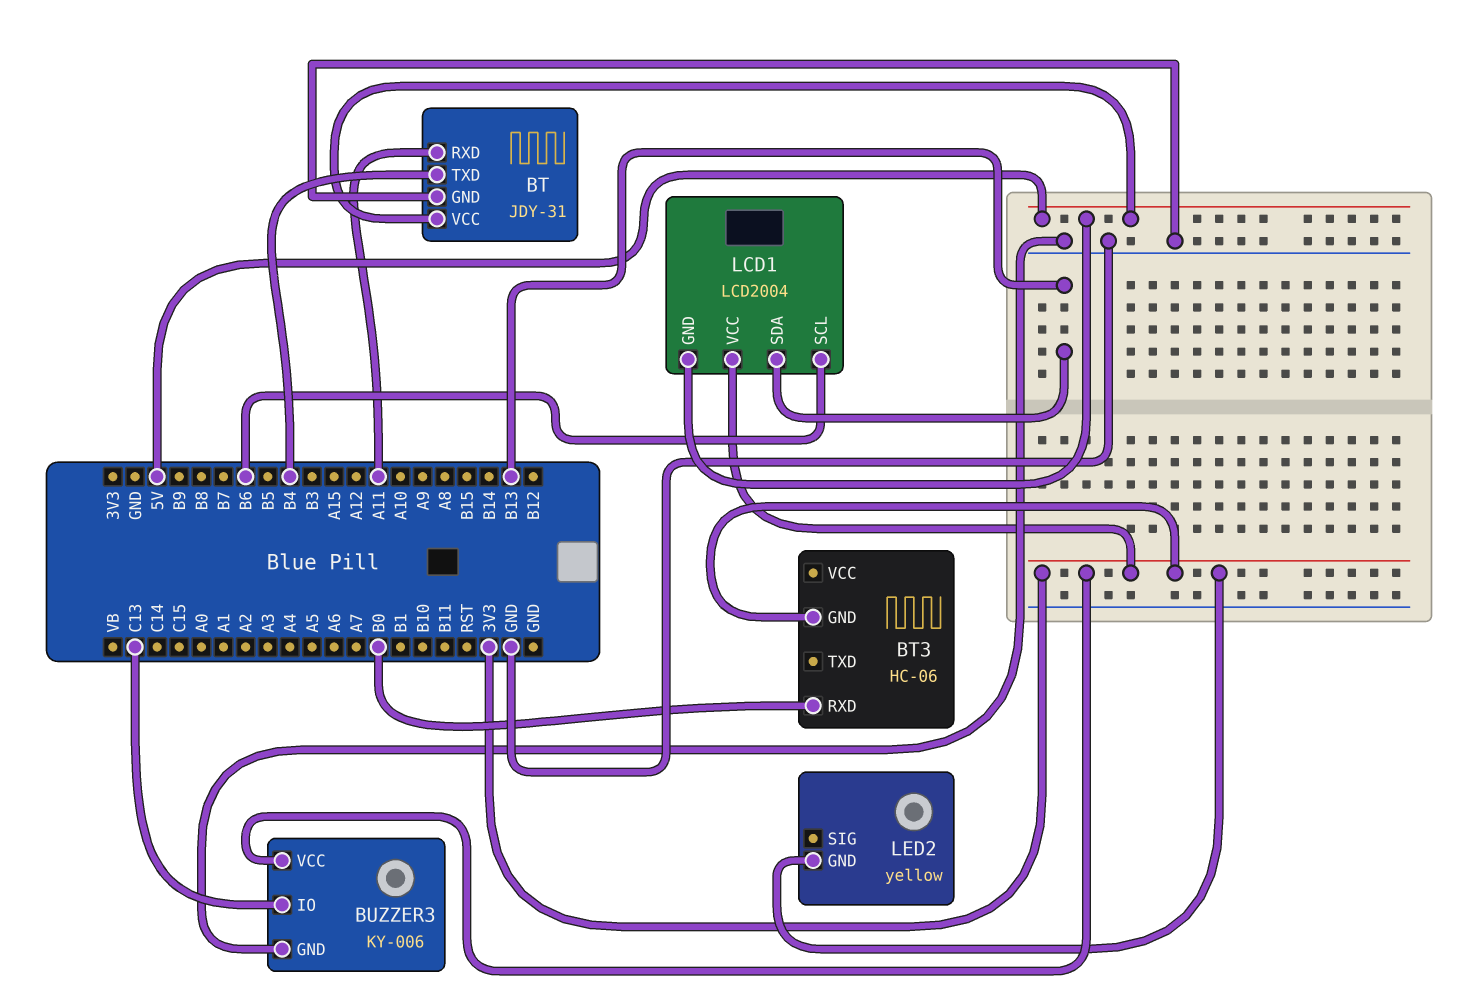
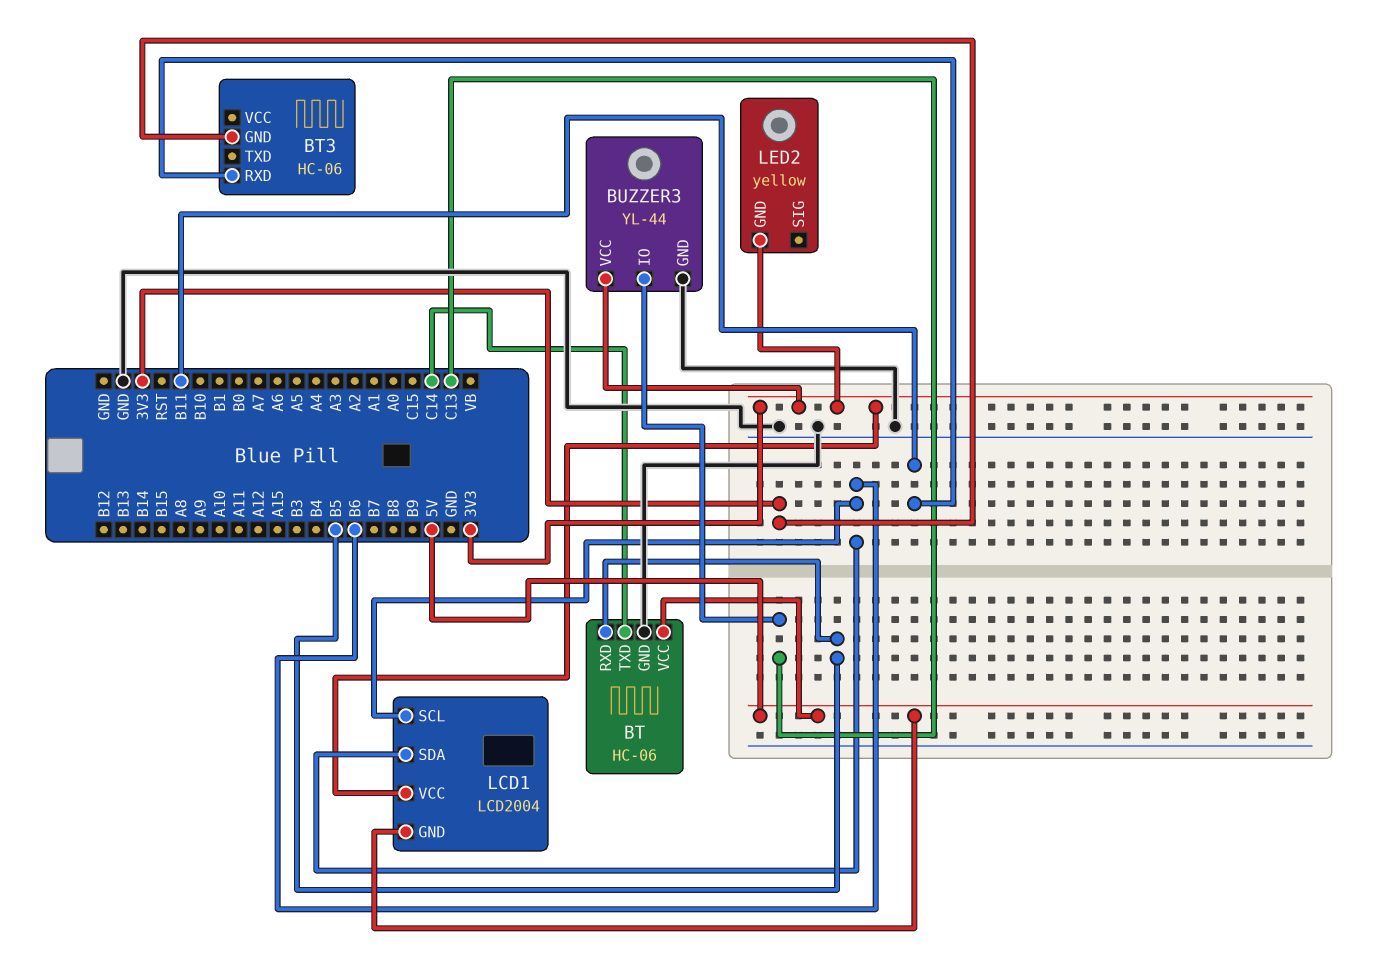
BT: JDY-31 -> HC-06
BT pin RXD: A11 -> B5
BT pin TXD: B4 -> C14
BT3 pin RXD: B0 -> B11
BUZZER3: KY-006 -> YL-44
LCD1 pin SDA: B13 -> B6

